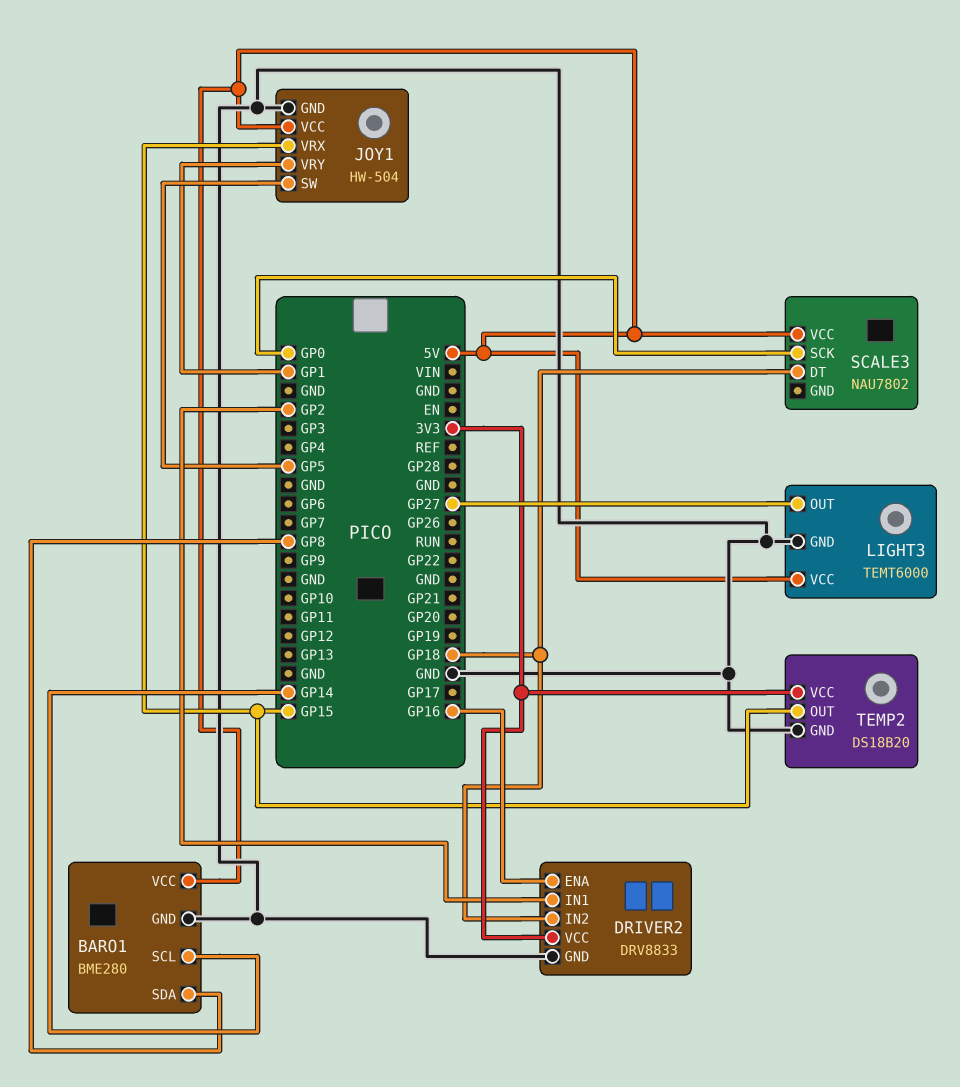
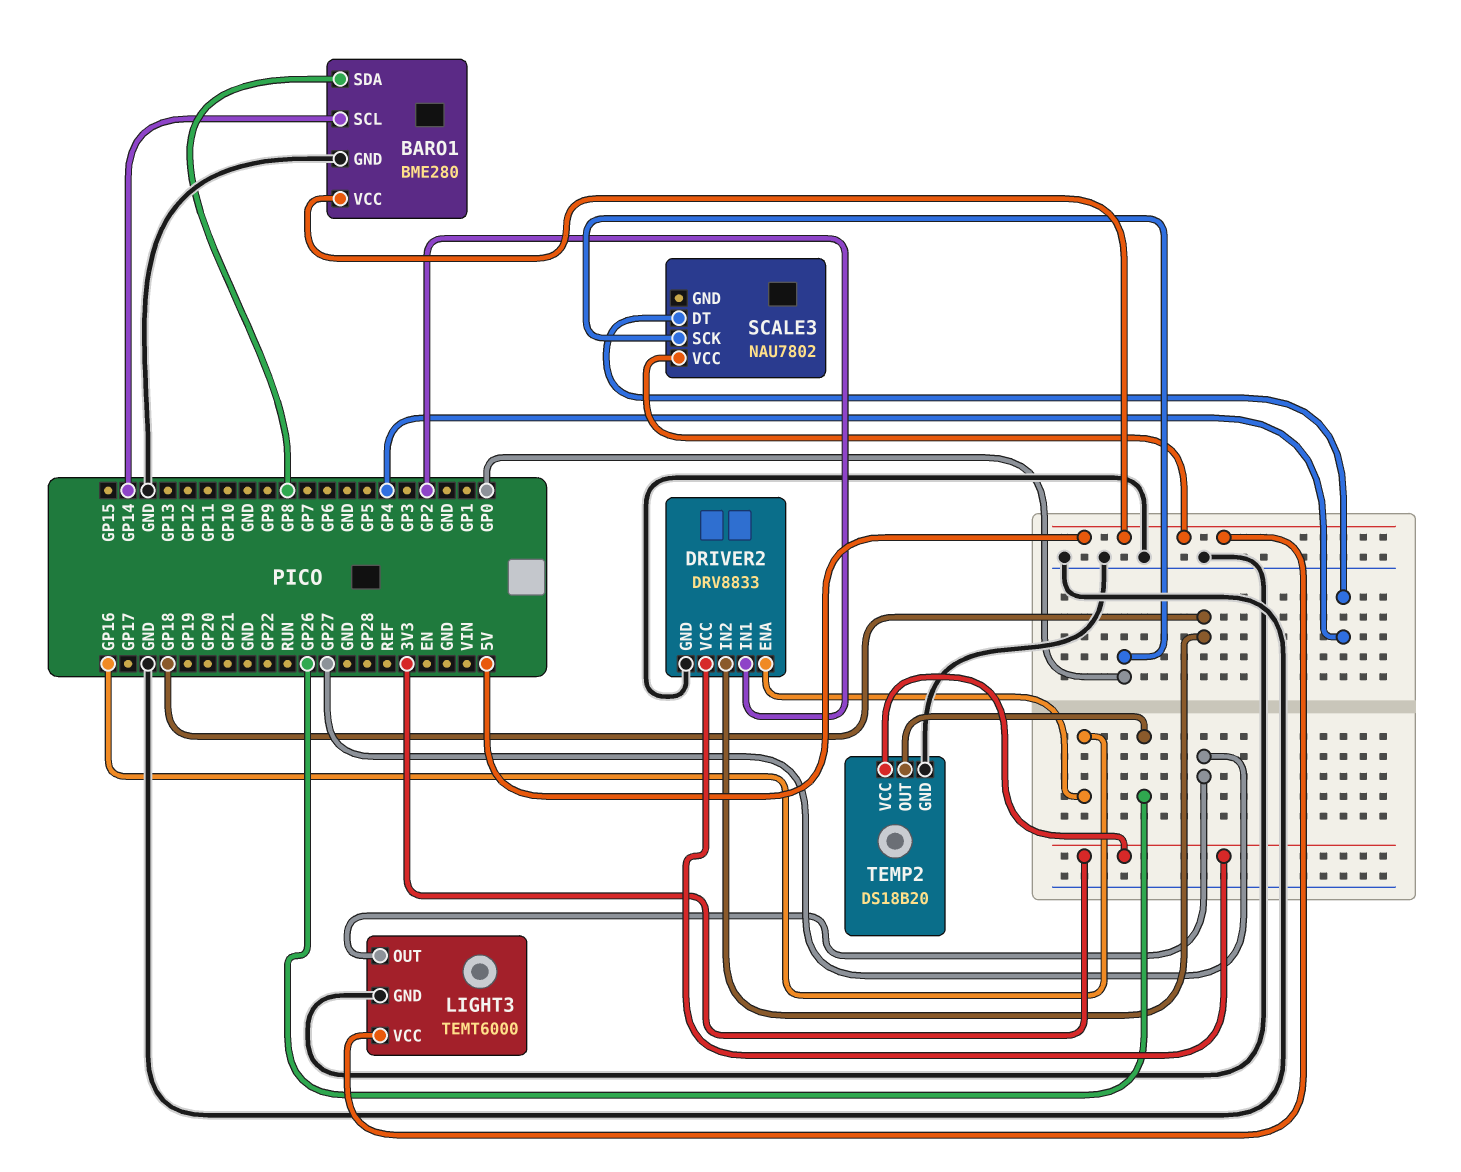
JOY1: HW-504 -> none
JOY1 pin GND: GND -> none
JOY1 pin SW: GP5 -> none
JOY1 pin VCC: 5V -> none
JOY1 pin VRX: GP15 -> none
JOY1 pin VRY: GP1 -> none
SCALE3 pin DT: GP18 -> GP4
TEMP2 pin OUT: GP15 -> GP26

